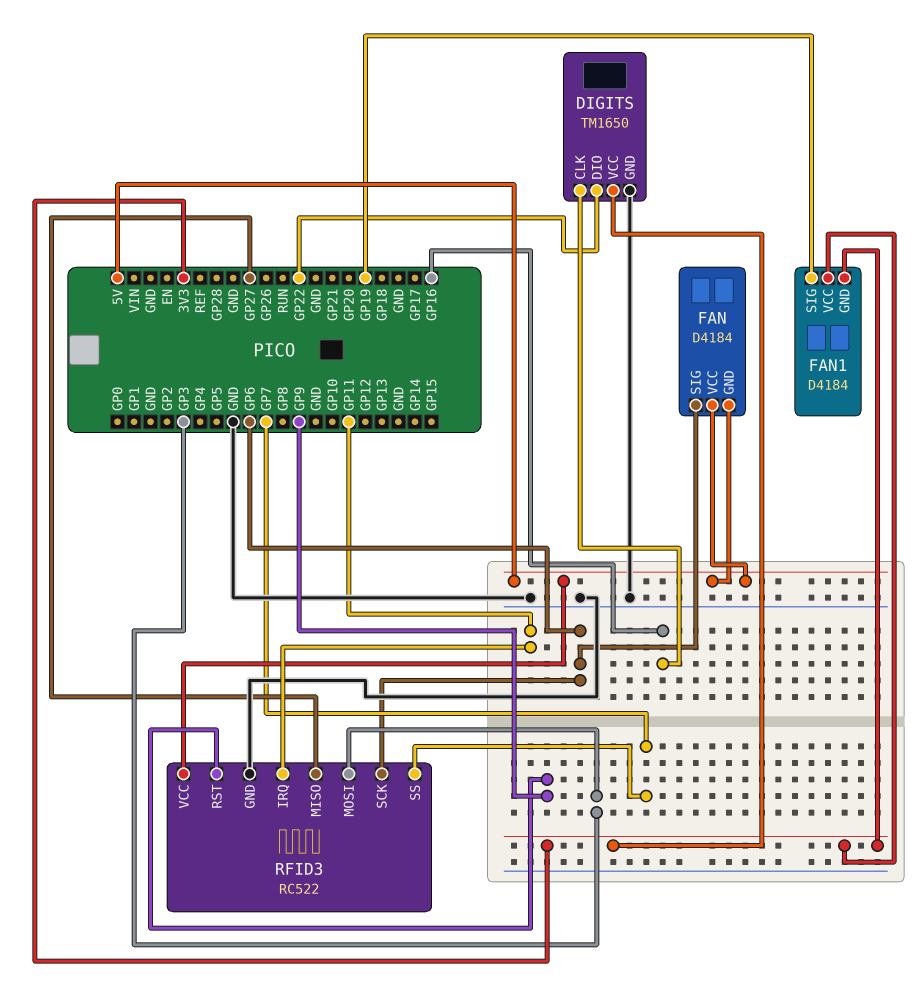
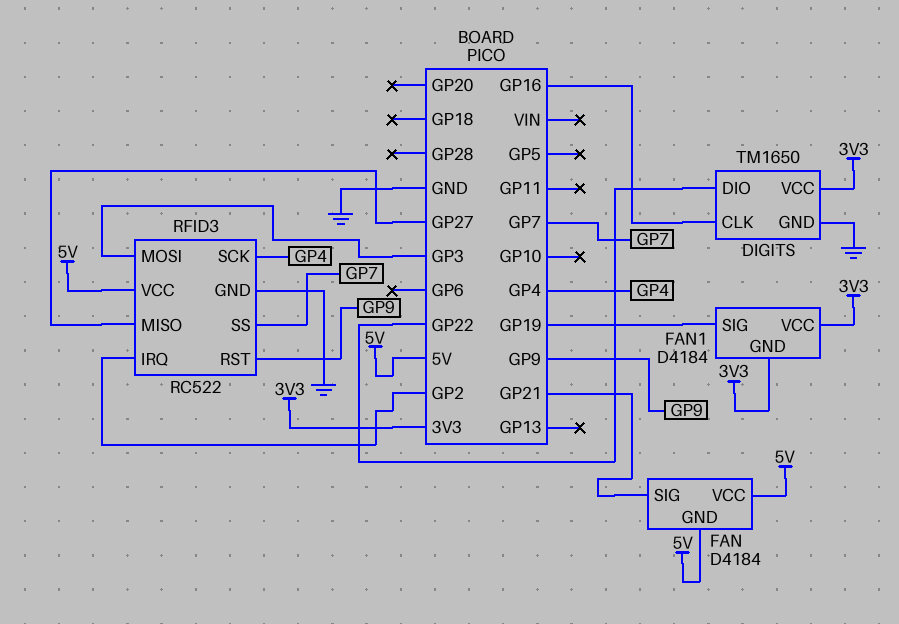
FAN pin SIG: GP6 -> GP21
RFID3 pin IRQ: GP11 -> GP2
RFID3 pin SCK: GP6 -> GP4

